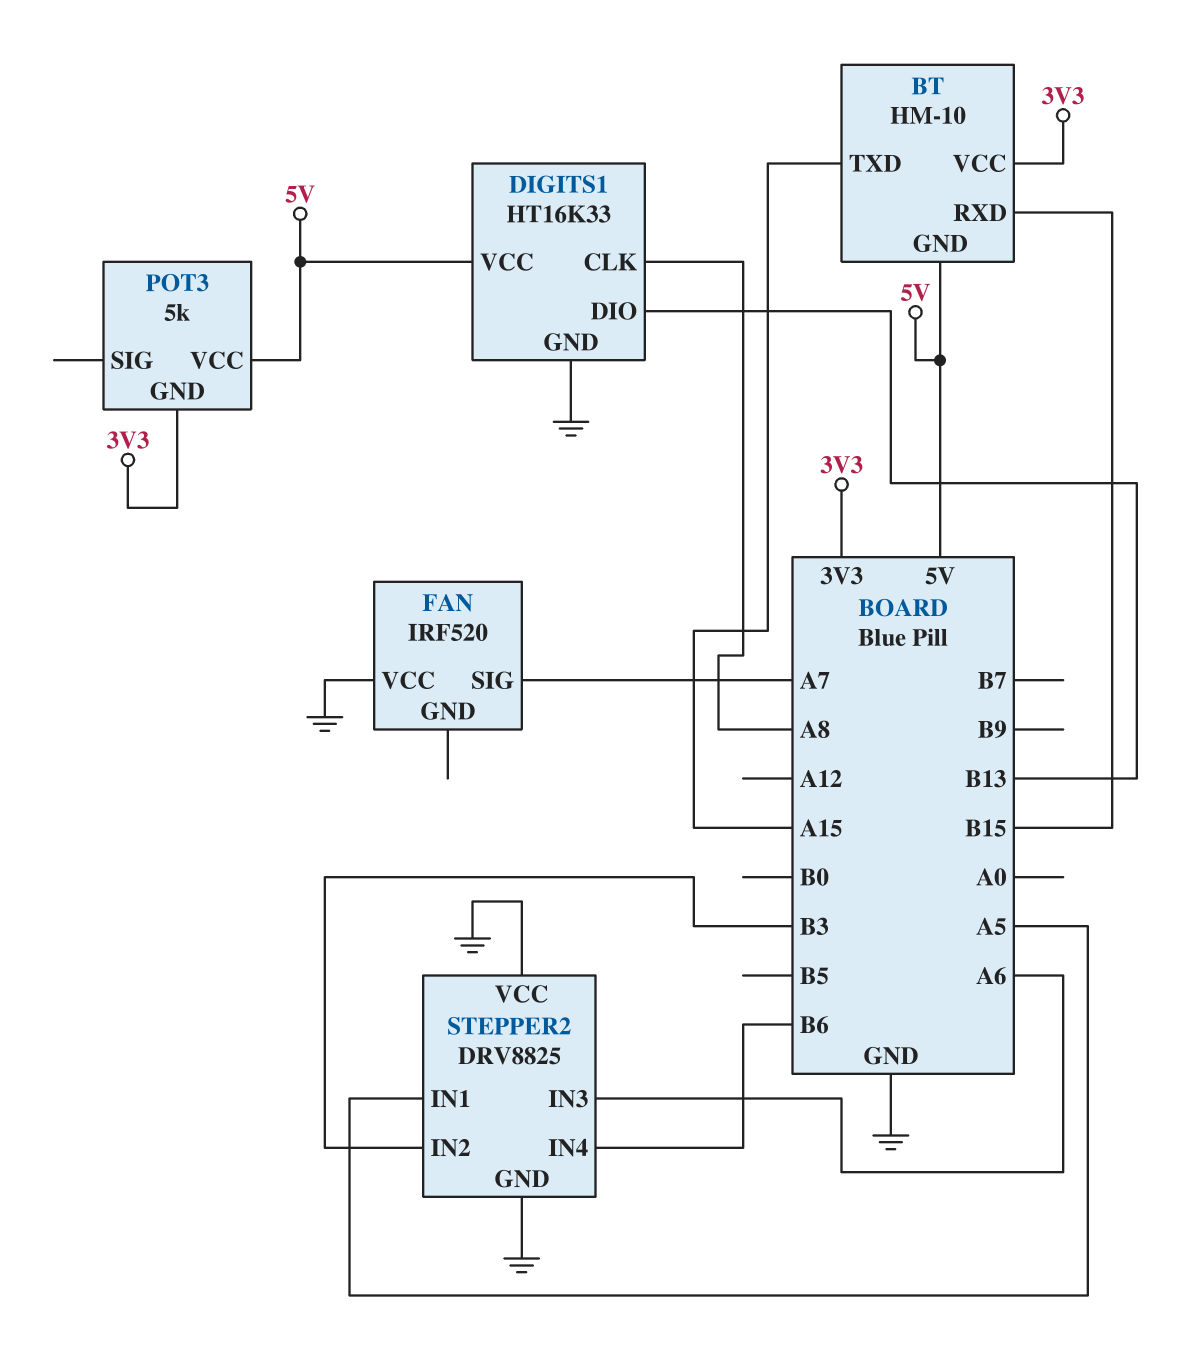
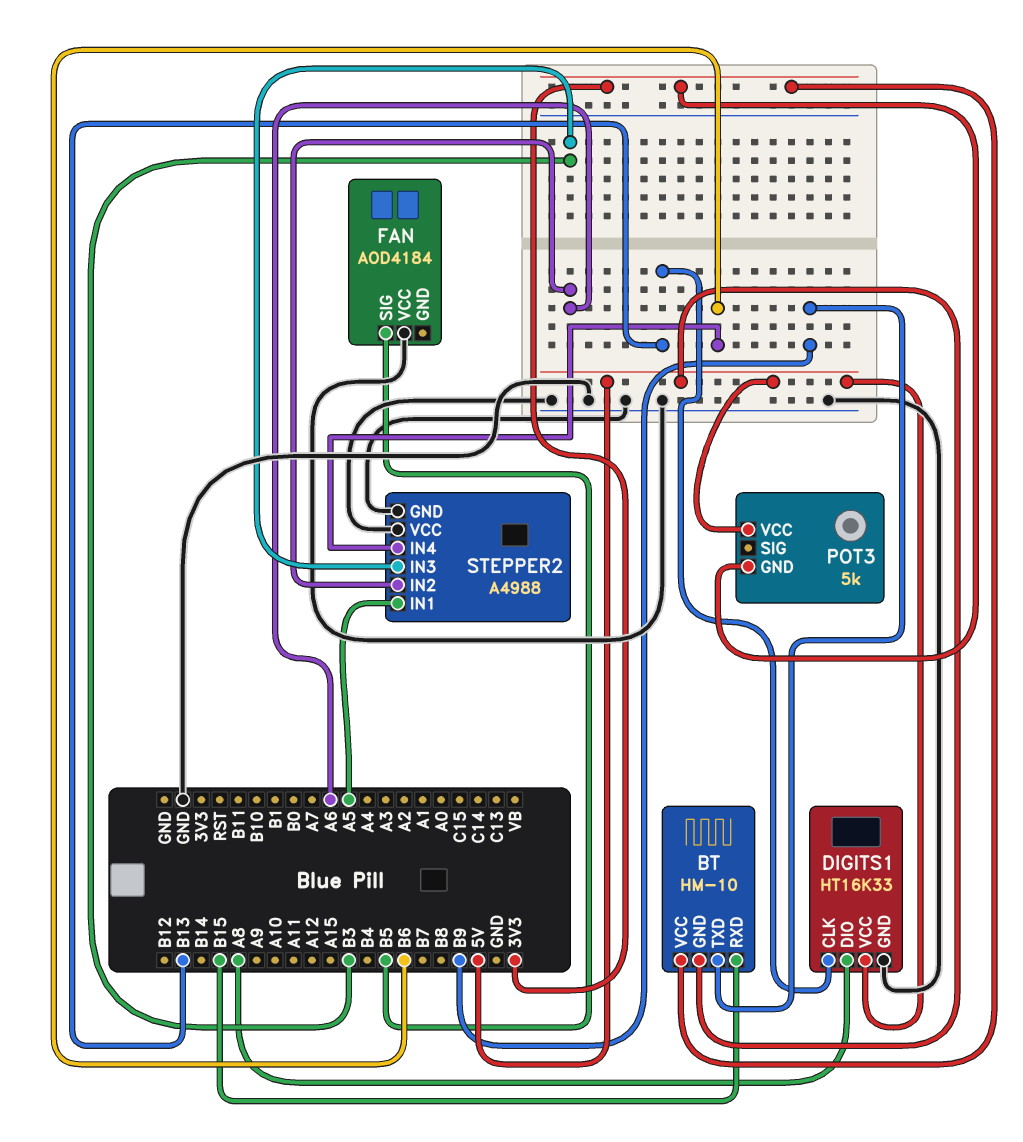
BT pin TXD: A15 -> B9
DIGITS1 pin CLK: A8 -> B13
DIGITS1 pin DIO: B13 -> A8
FAN: IRF520 -> AOD4184
FAN pin SIG: A7 -> B5
STEPPER2: DRV8825 -> A4988
STEPPER2 pin IN2: B3 -> A6
STEPPER2 pin IN3: A6 -> B3

